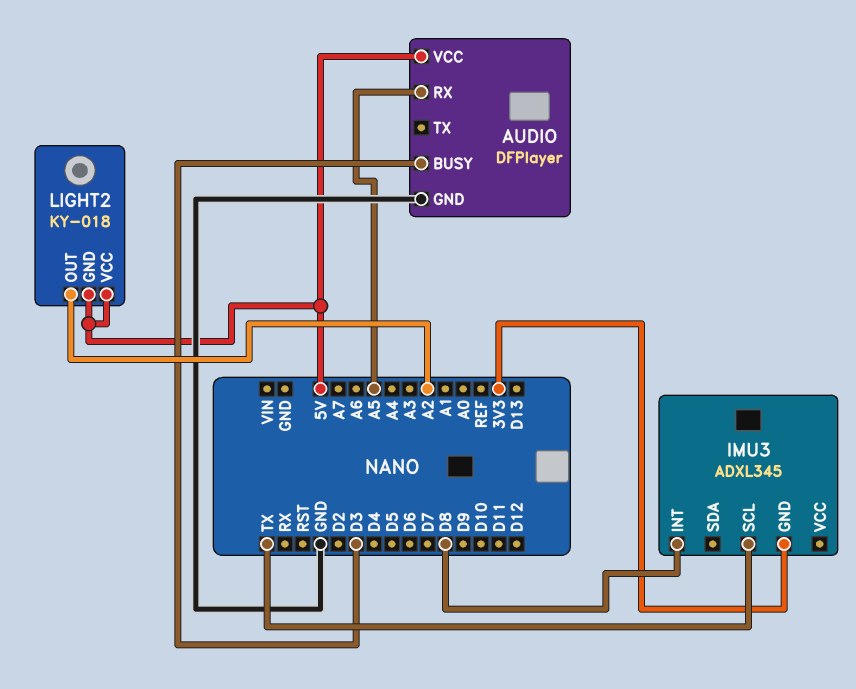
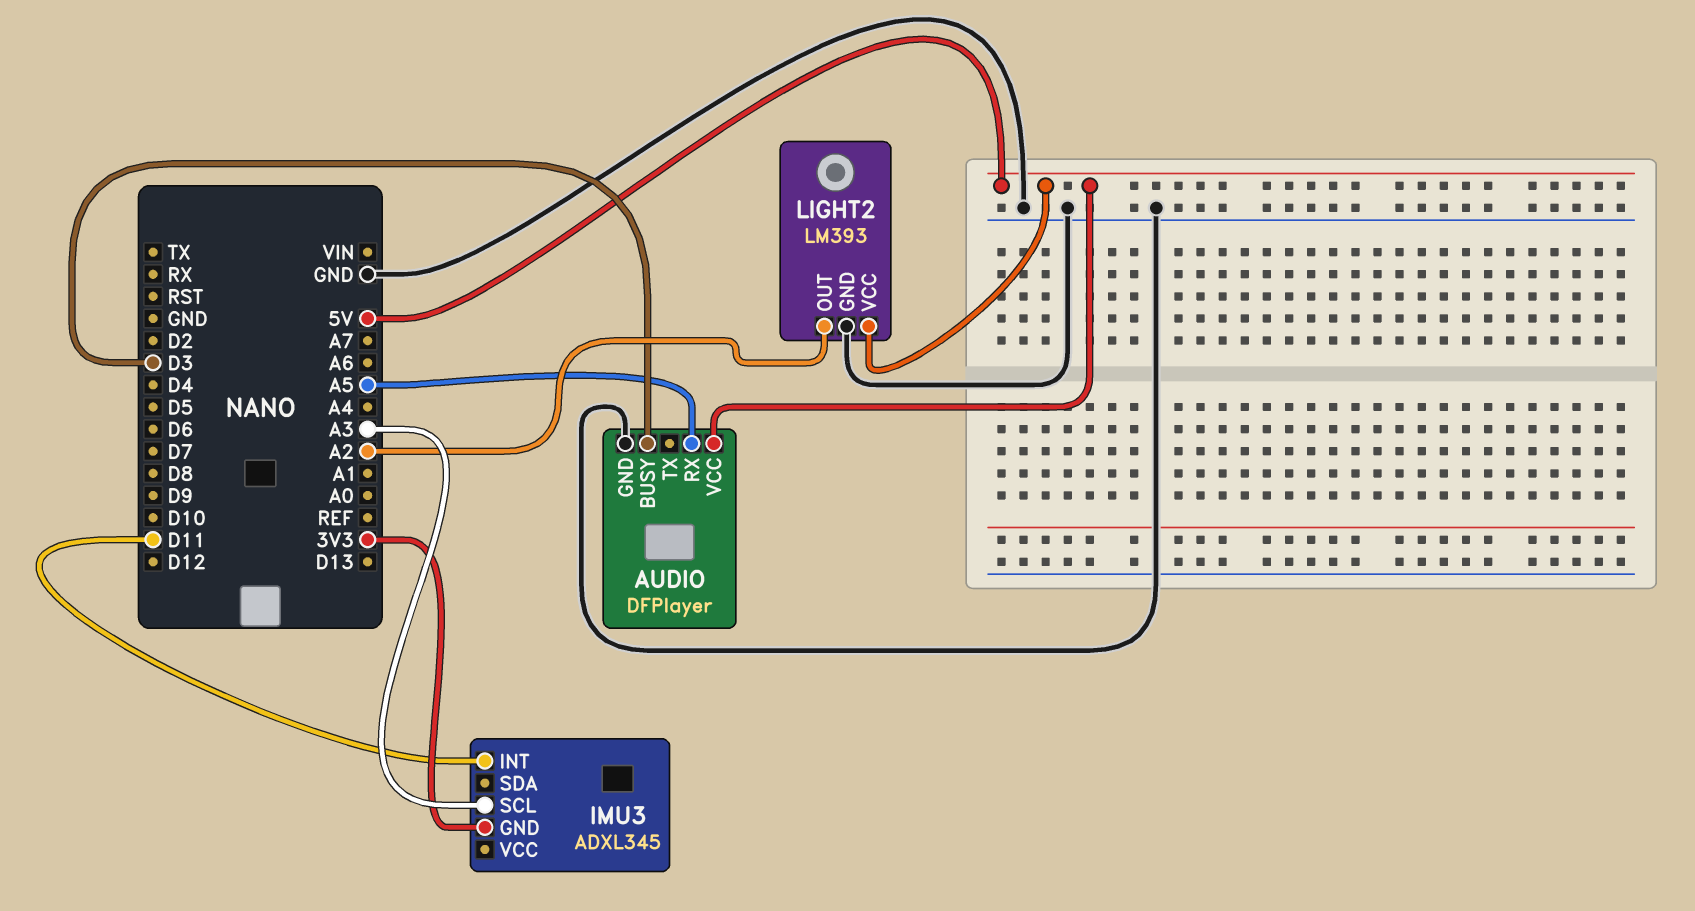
IMU3 pin INT: D8 -> D11
IMU3 pin SCL: TX -> A3
LIGHT2: KY-018 -> LM393
LIGHT2 pin GND: 5V -> GND

